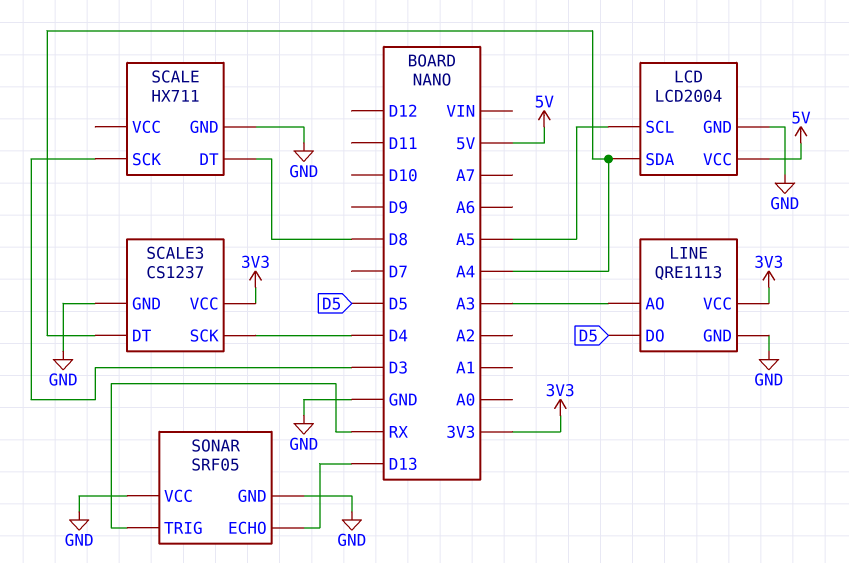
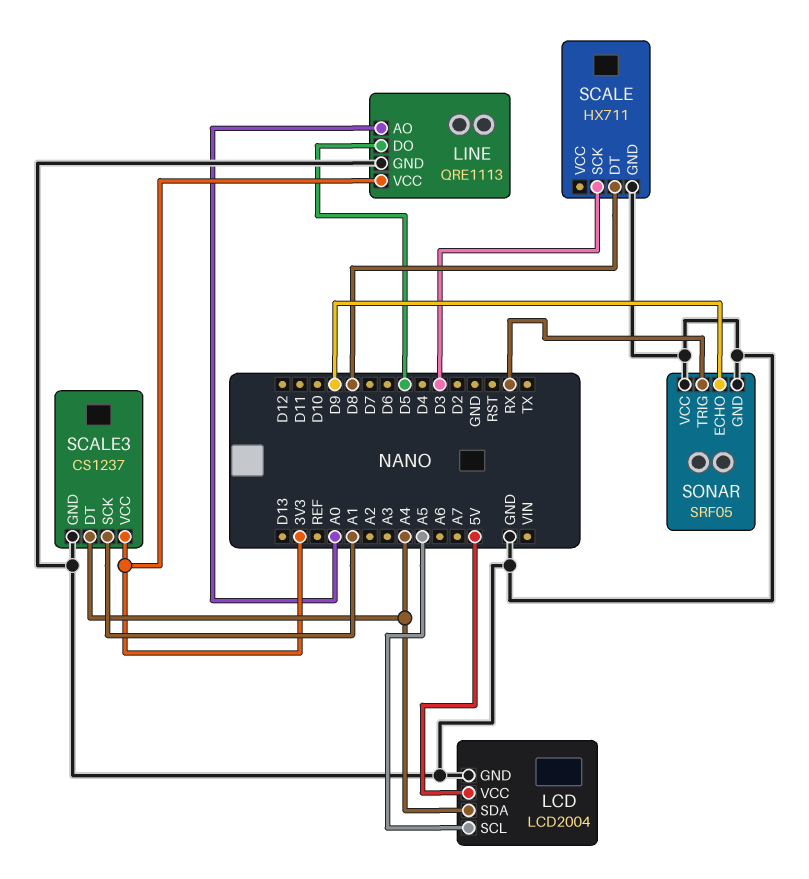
LINE pin AO: A3 -> A0
SCALE3 pin SCK: D4 -> A1
SONAR pin ECHO: D13 -> D9

